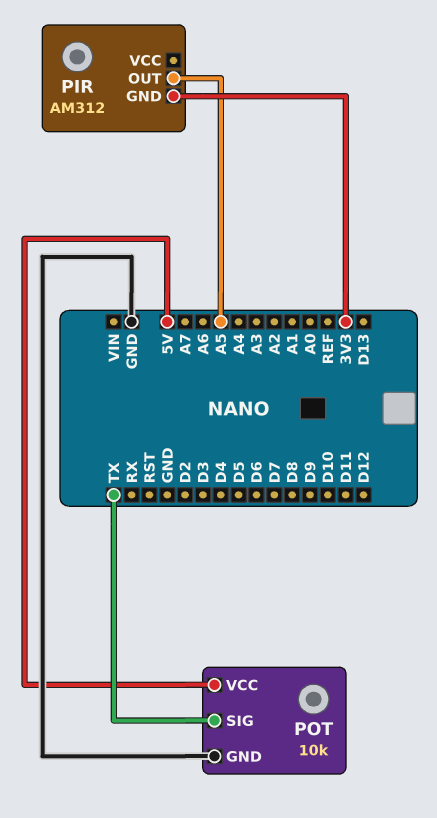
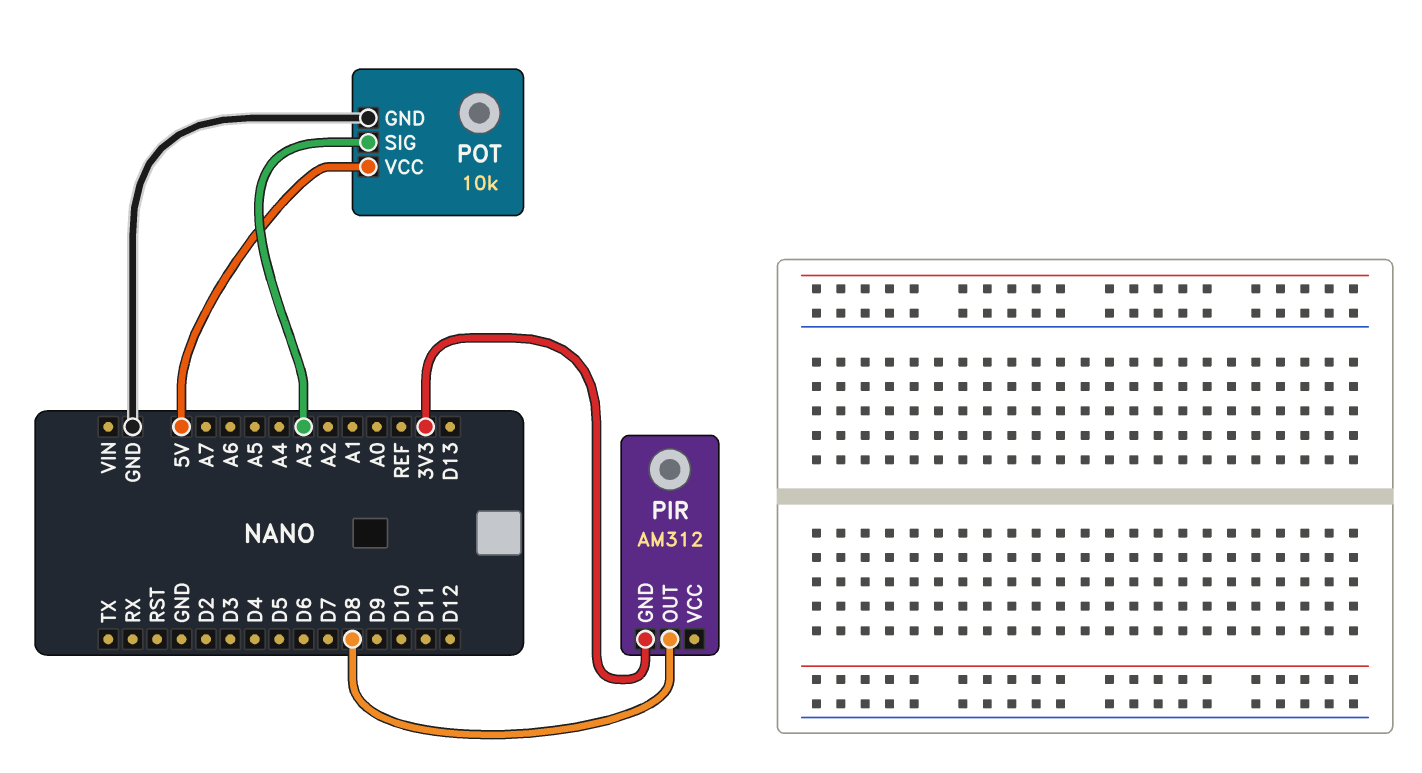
PIR pin OUT: A5 -> D8
POT pin SIG: TX -> A3

